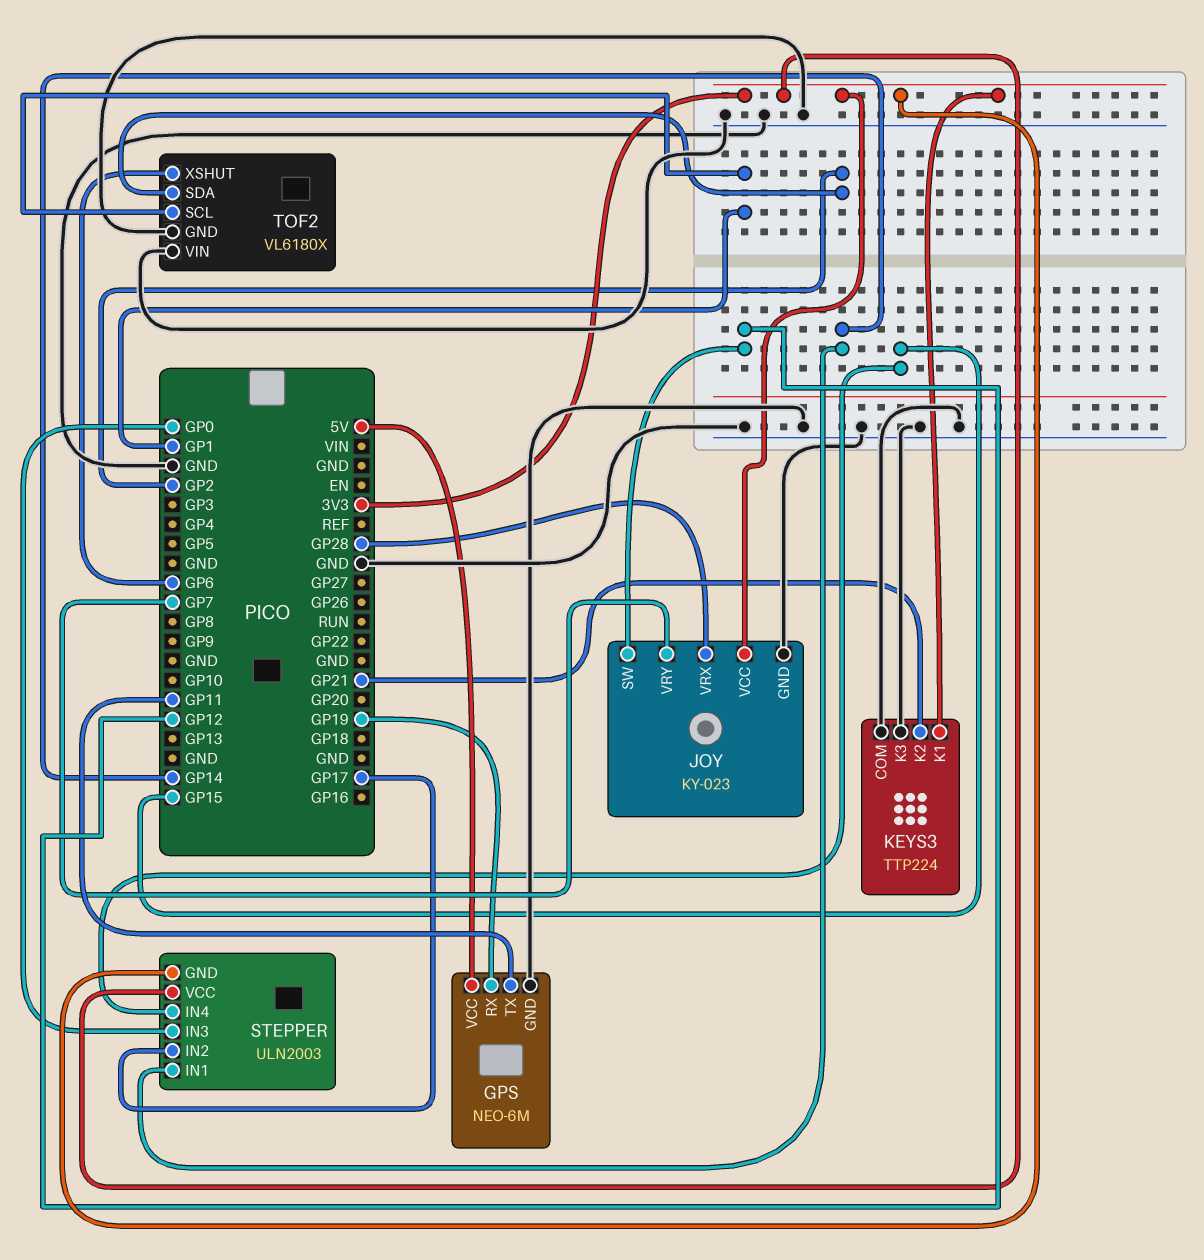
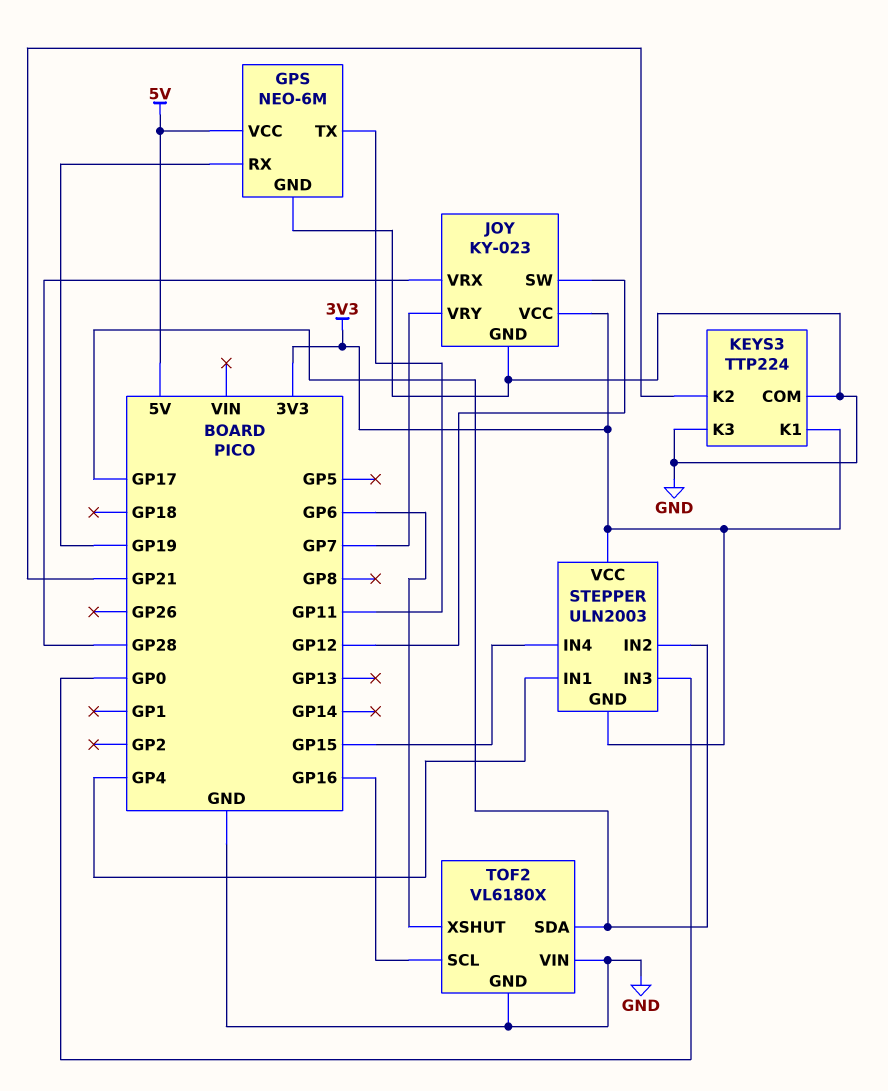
STEPPER pin IN1: GP14 -> GP4
TOF2 pin SCL: GP1 -> GP16
TOF2 pin SDA: GP2 -> GP17

